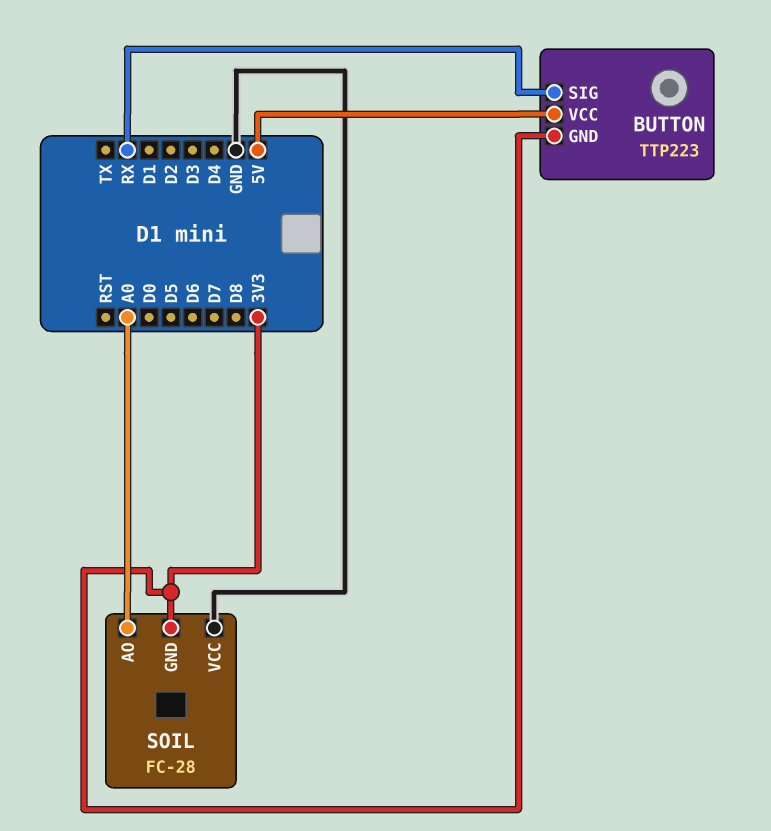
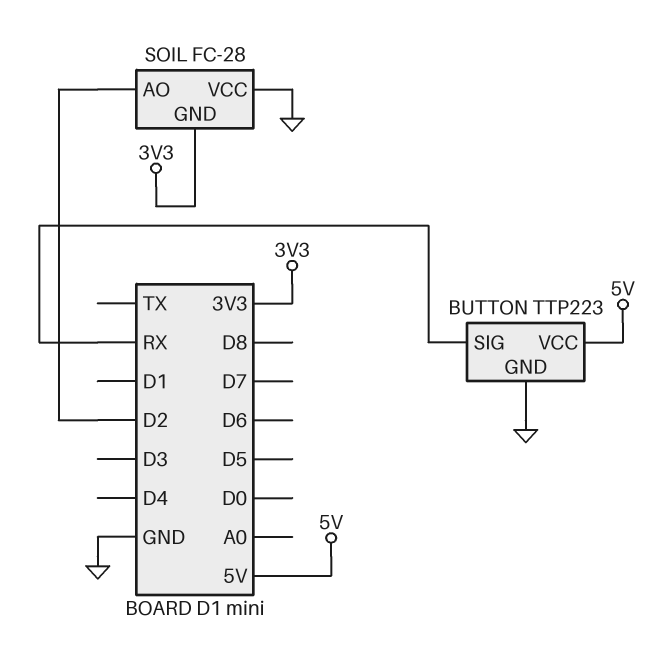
BUTTON pin GND: 3V3 -> GND
SOIL pin AO: A0 -> D2

